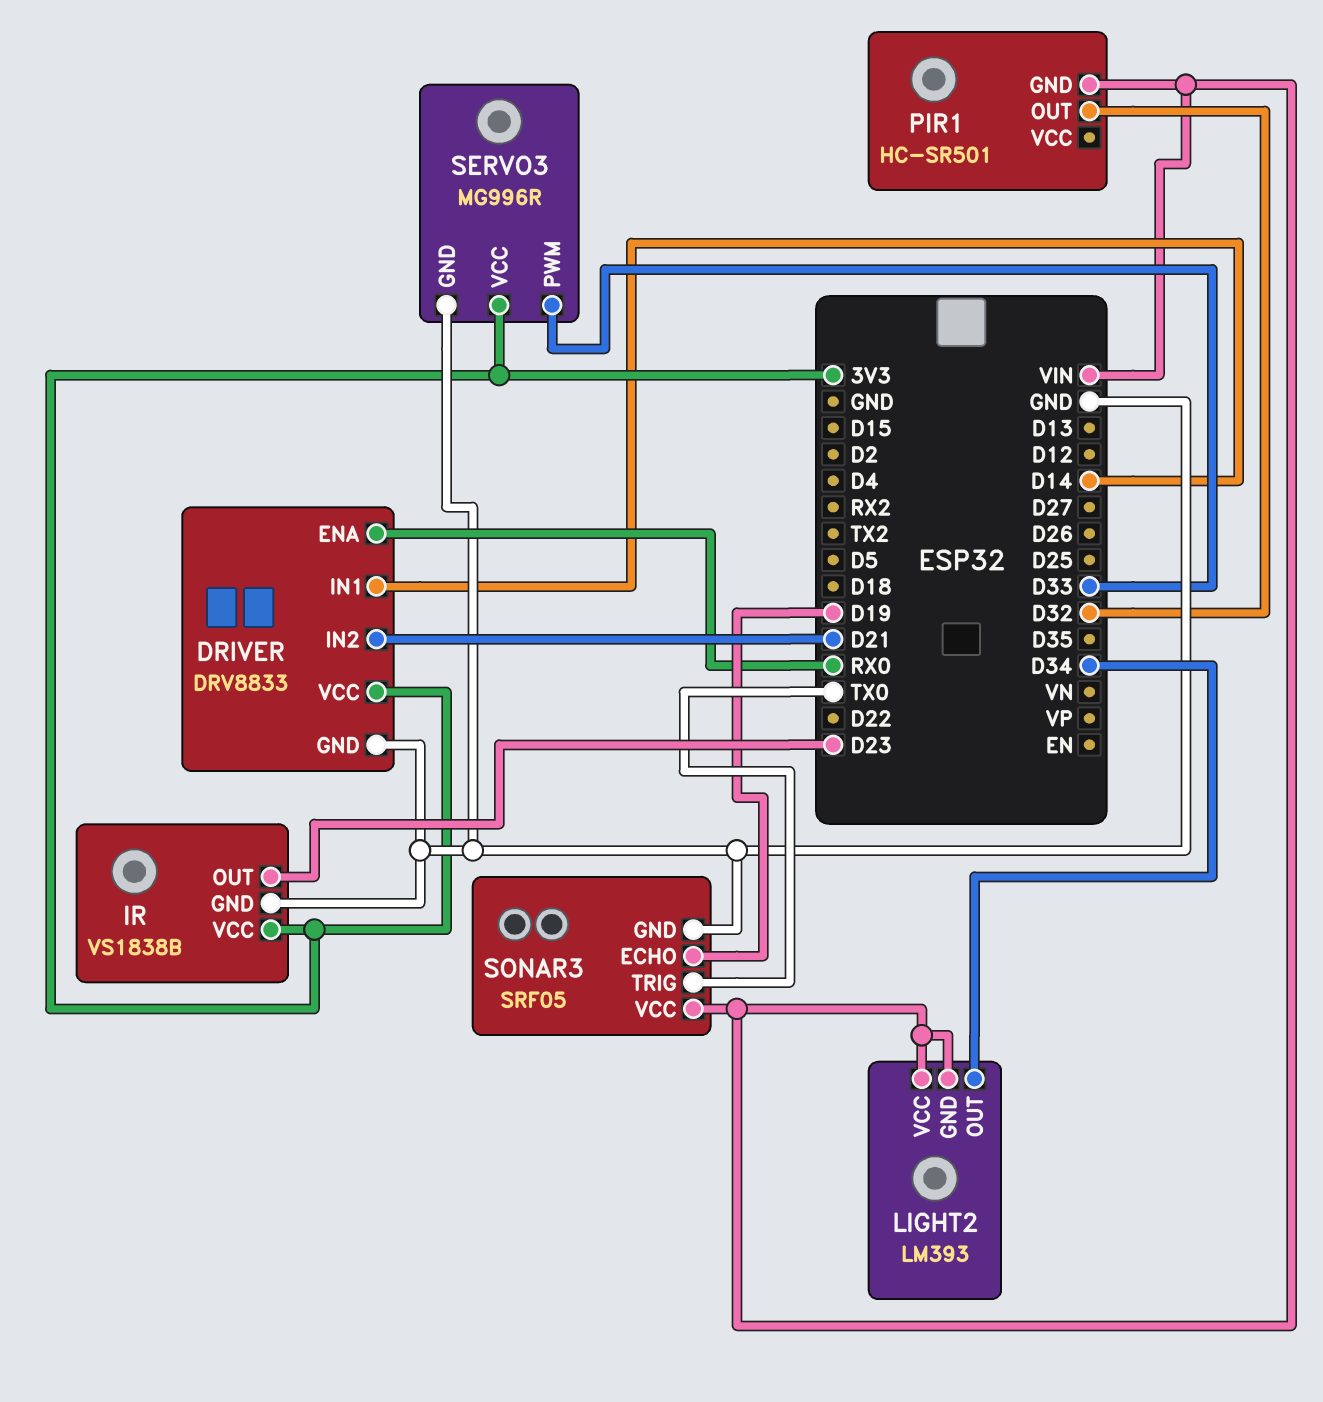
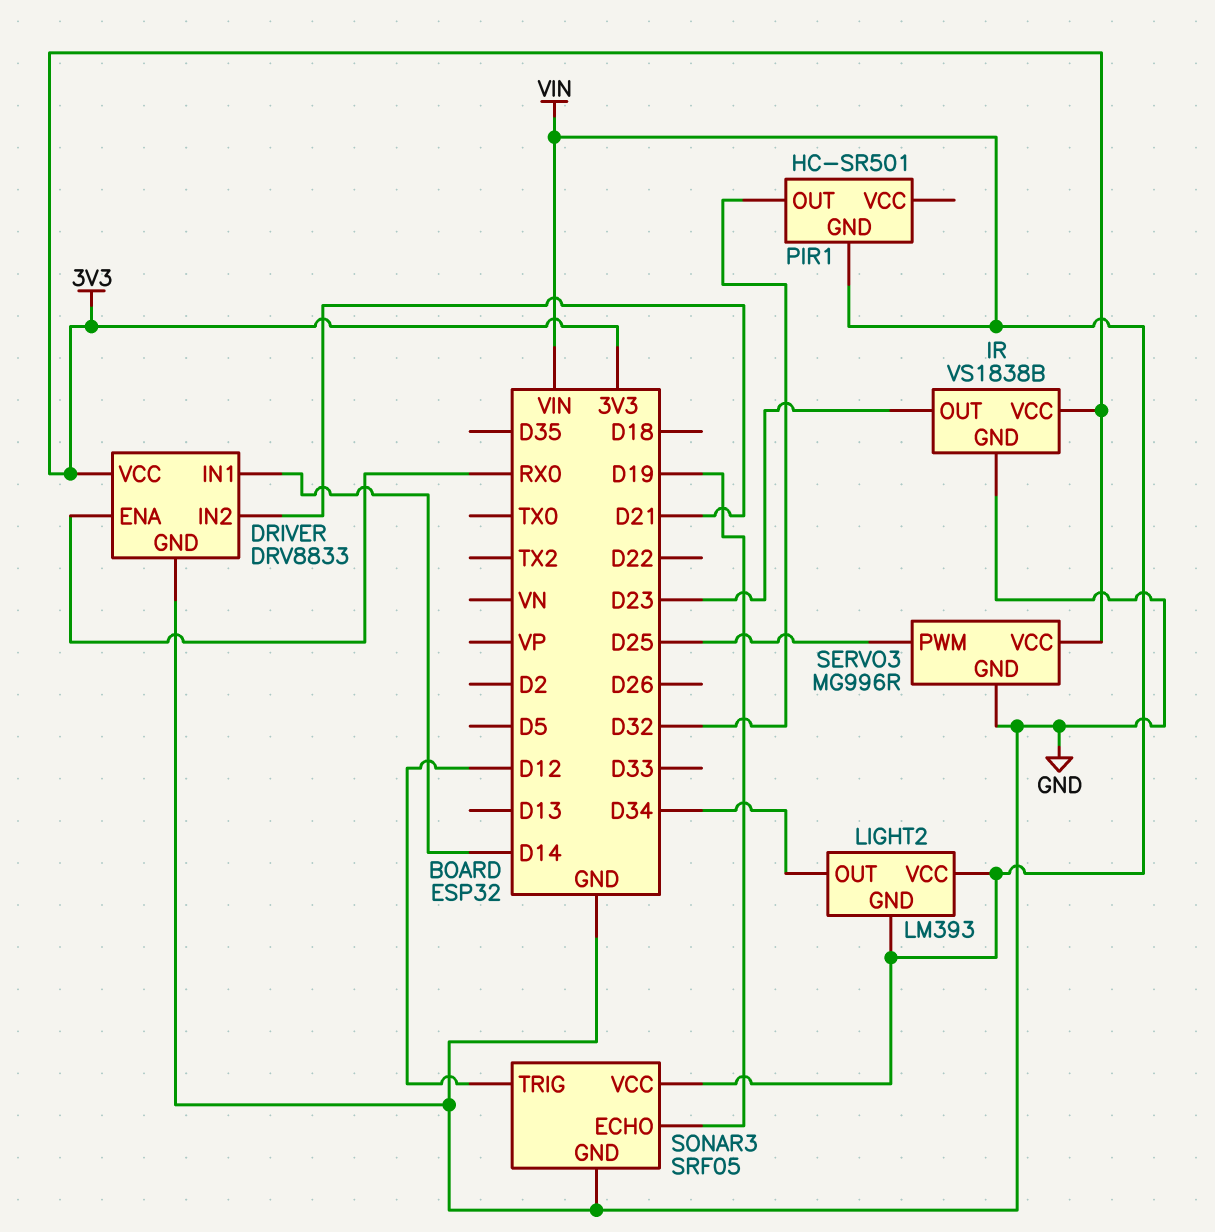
SERVO3 pin PWM: D33 -> D25
SONAR3 pin TRIG: TX0 -> D12

